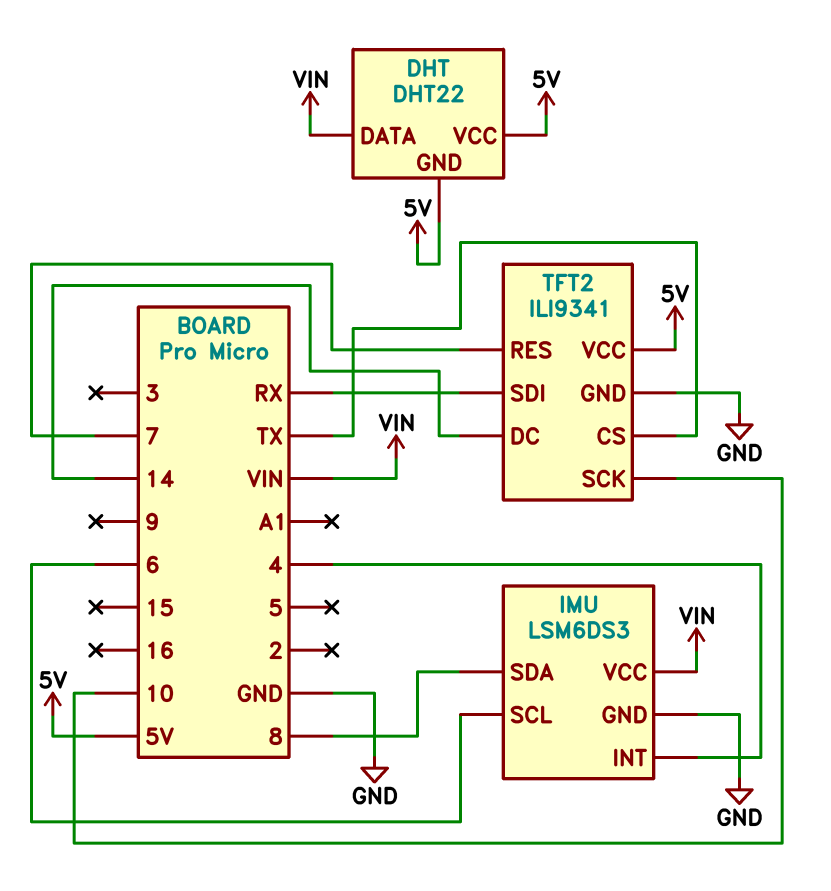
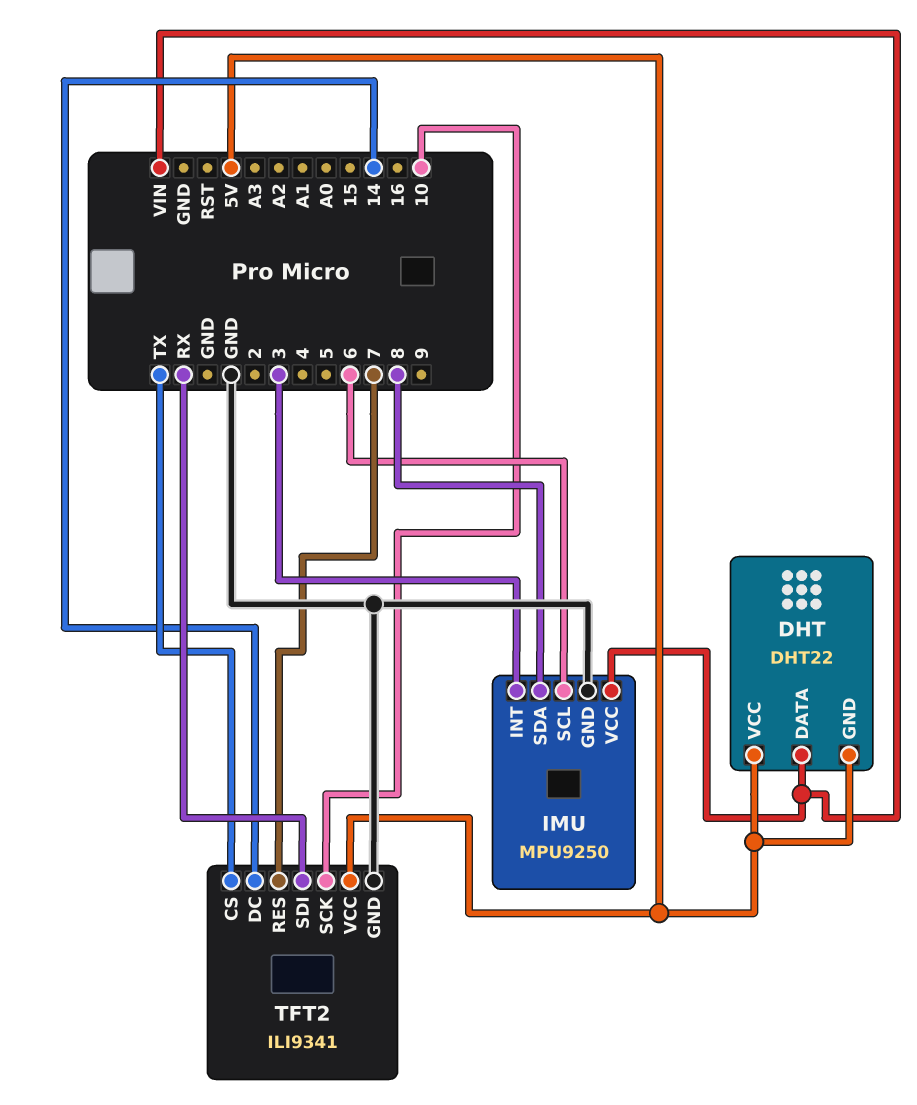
IMU: LSM6DS3 -> MPU9250
IMU pin INT: 4 -> 3

